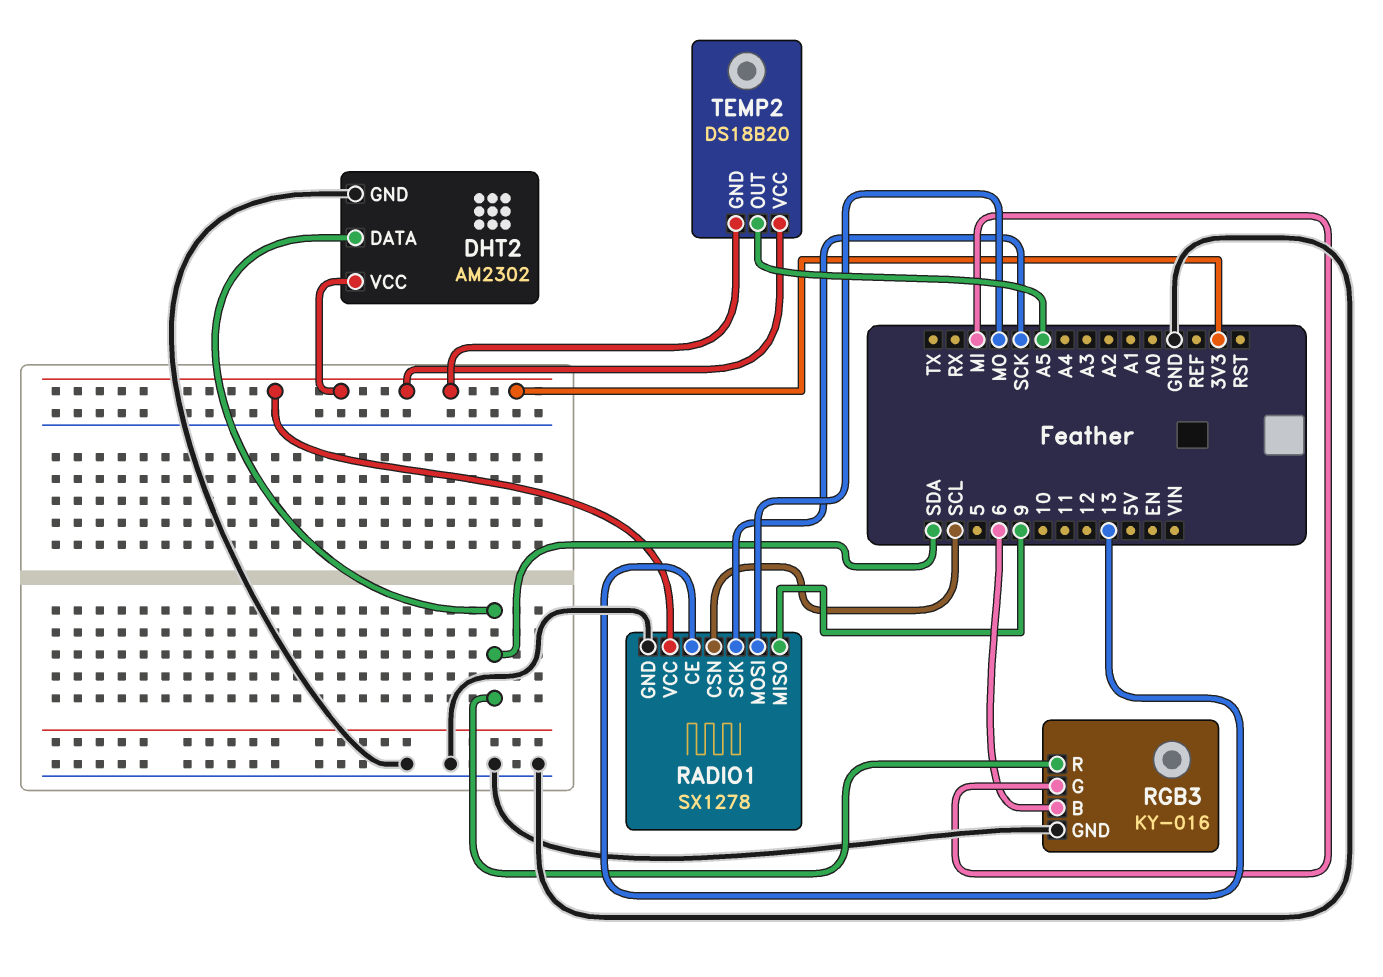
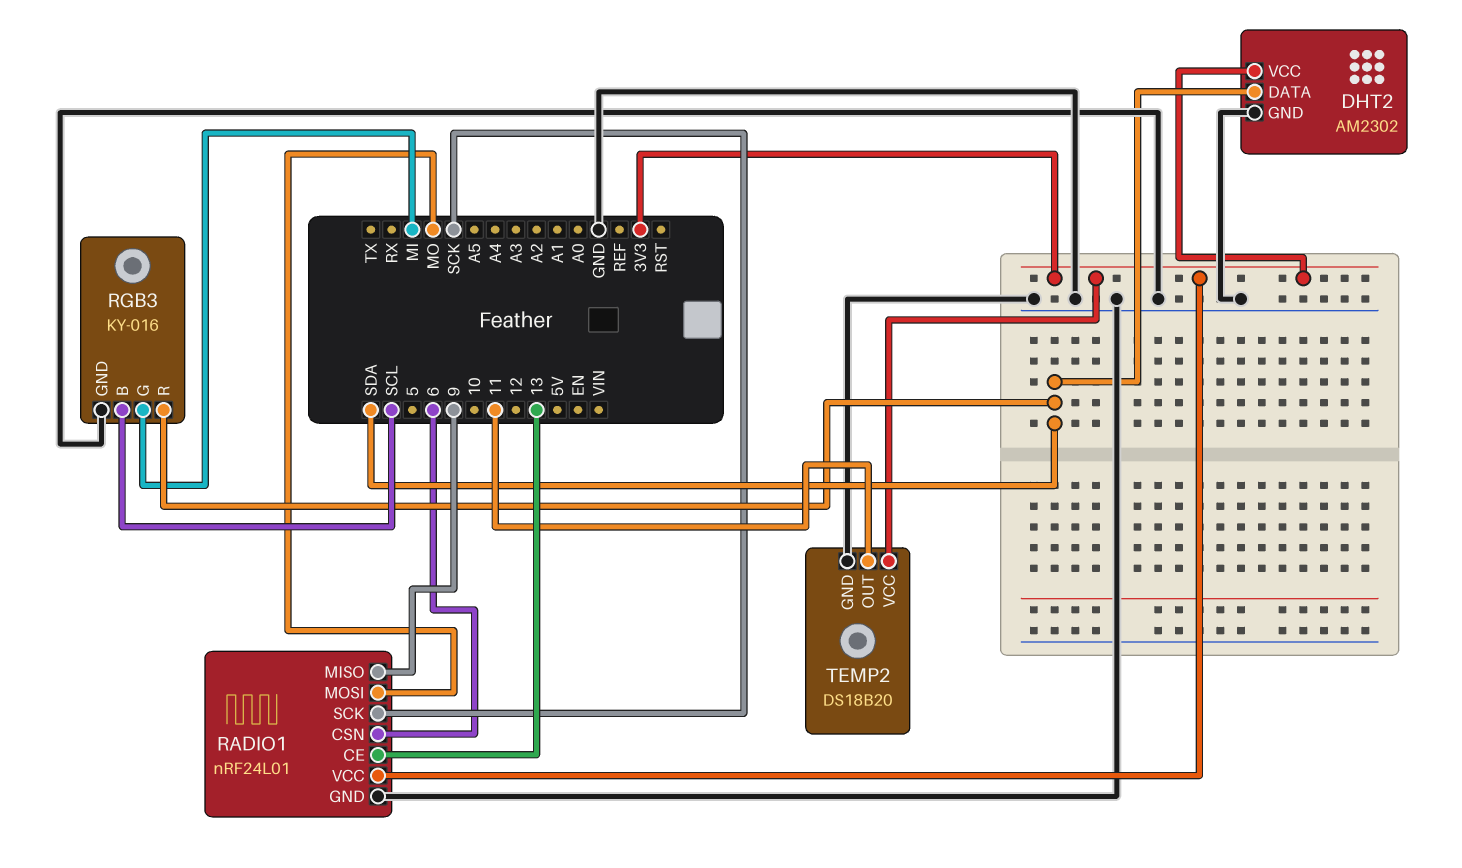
RADIO1: SX1278 -> nRF24L01
RADIO1 pin CSN: SCL -> 6
RGB3 pin B: 6 -> SCL
TEMP2 pin GND: 3V3 -> GND
TEMP2 pin OUT: A5 -> 11

